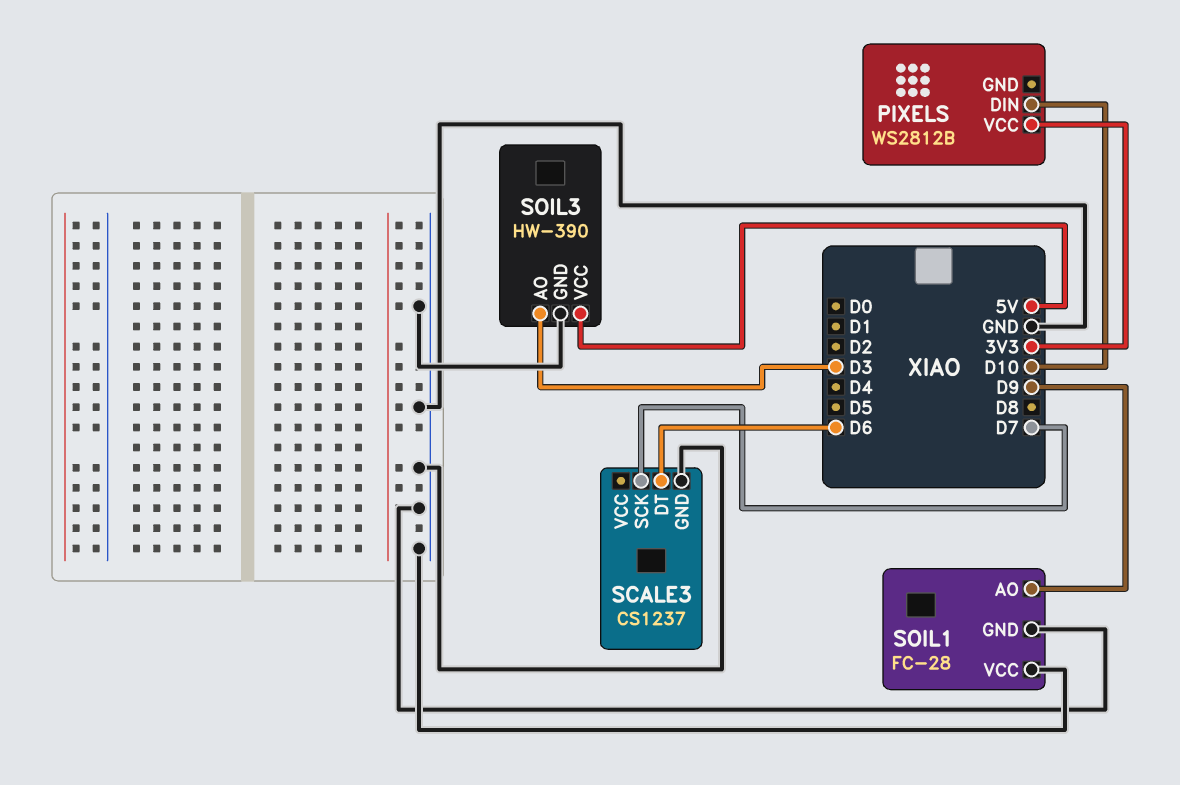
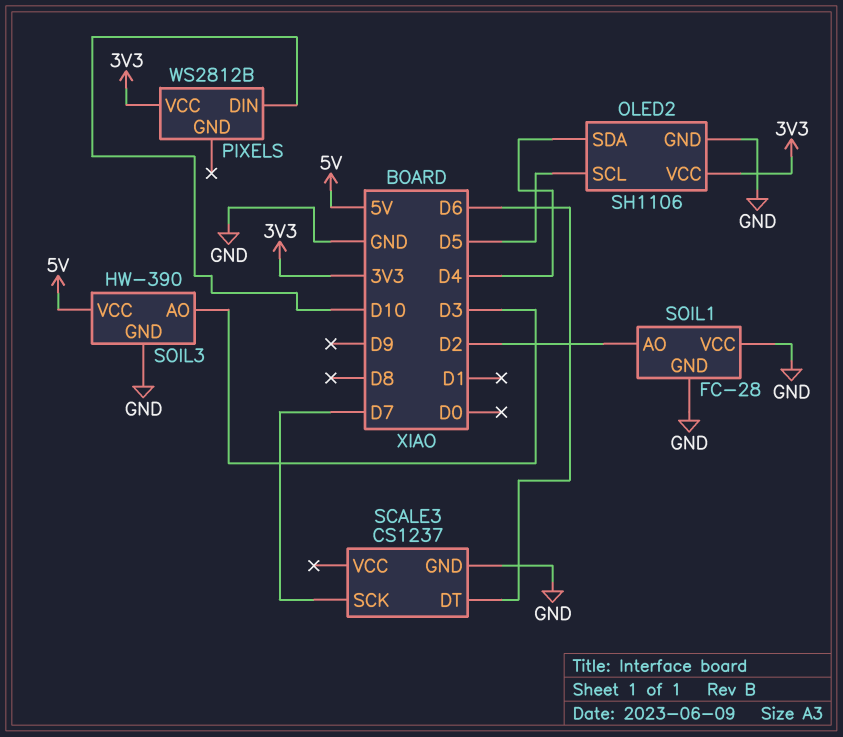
OLED2: none -> SH1106
OLED2 pin GND: none -> GND
OLED2 pin SCL: none -> D5
OLED2 pin SDA: none -> D4
OLED2 pin VCC: none -> 3V3
SOIL1 pin AO: D9 -> D2

